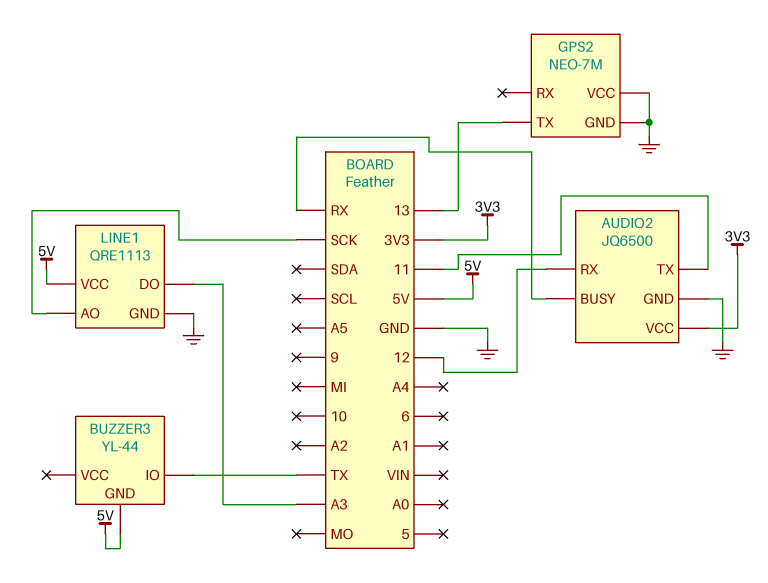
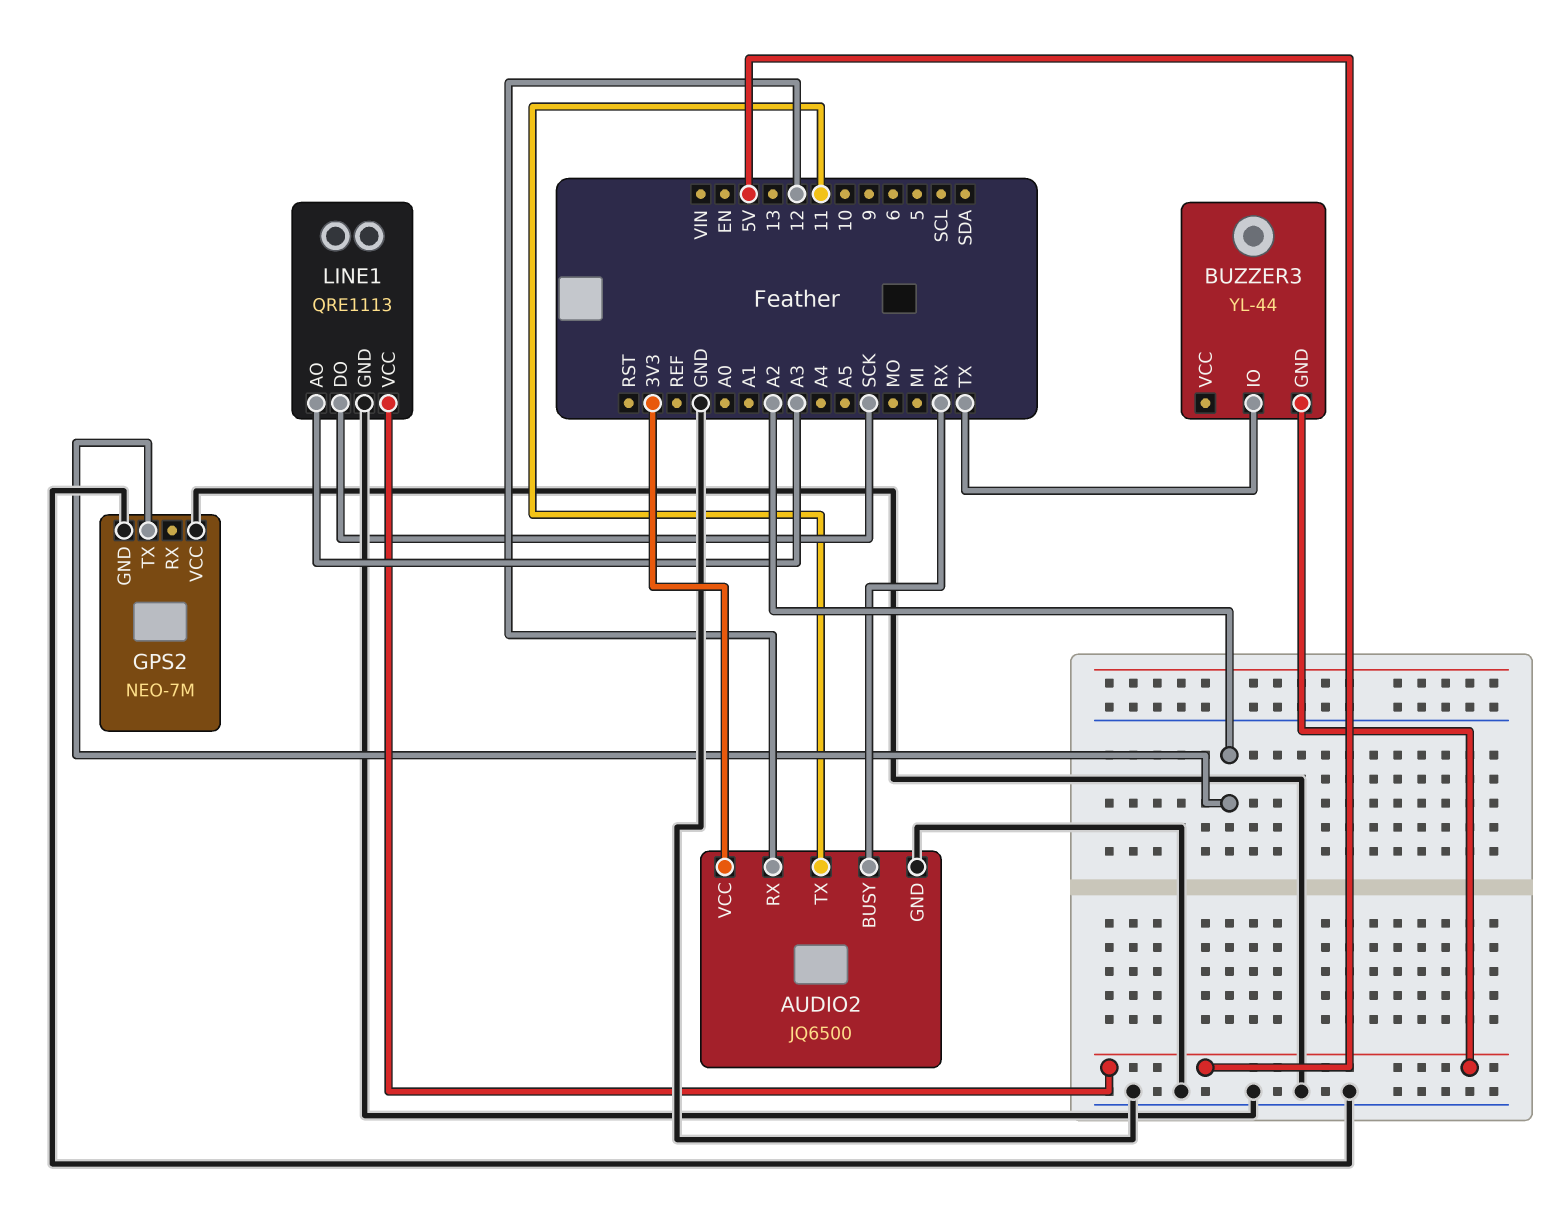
GPS2 pin TX: 13 -> A2
LINE1 pin AO: SCK -> A3
LINE1 pin DO: A3 -> SCK

